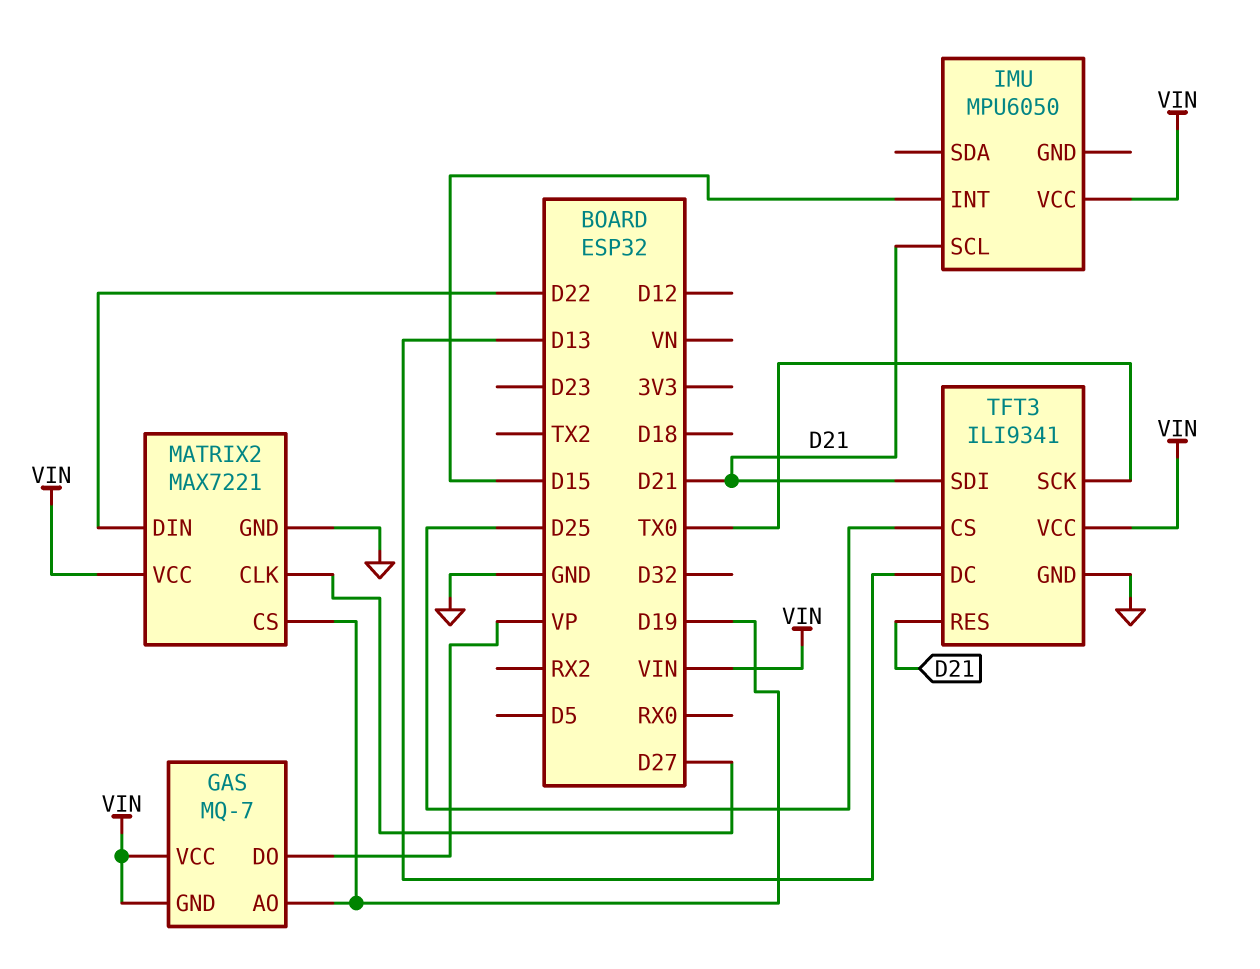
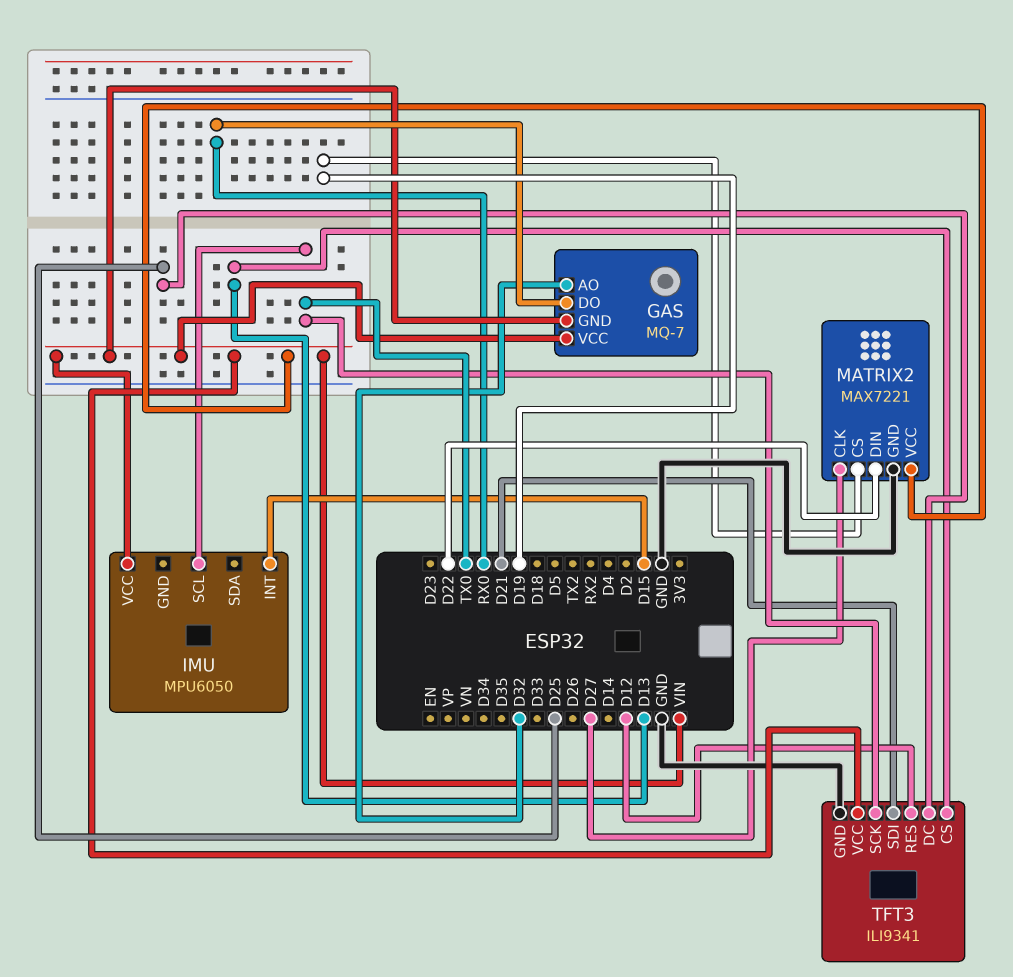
GAS pin AO: D19 -> D32
GAS pin DO: VP -> RX0
IMU pin SCL: D21 -> TX0
TFT3 pin CS: D25 -> D13
TFT3 pin DC: D13 -> D25
TFT3 pin RES: D21 -> D12

